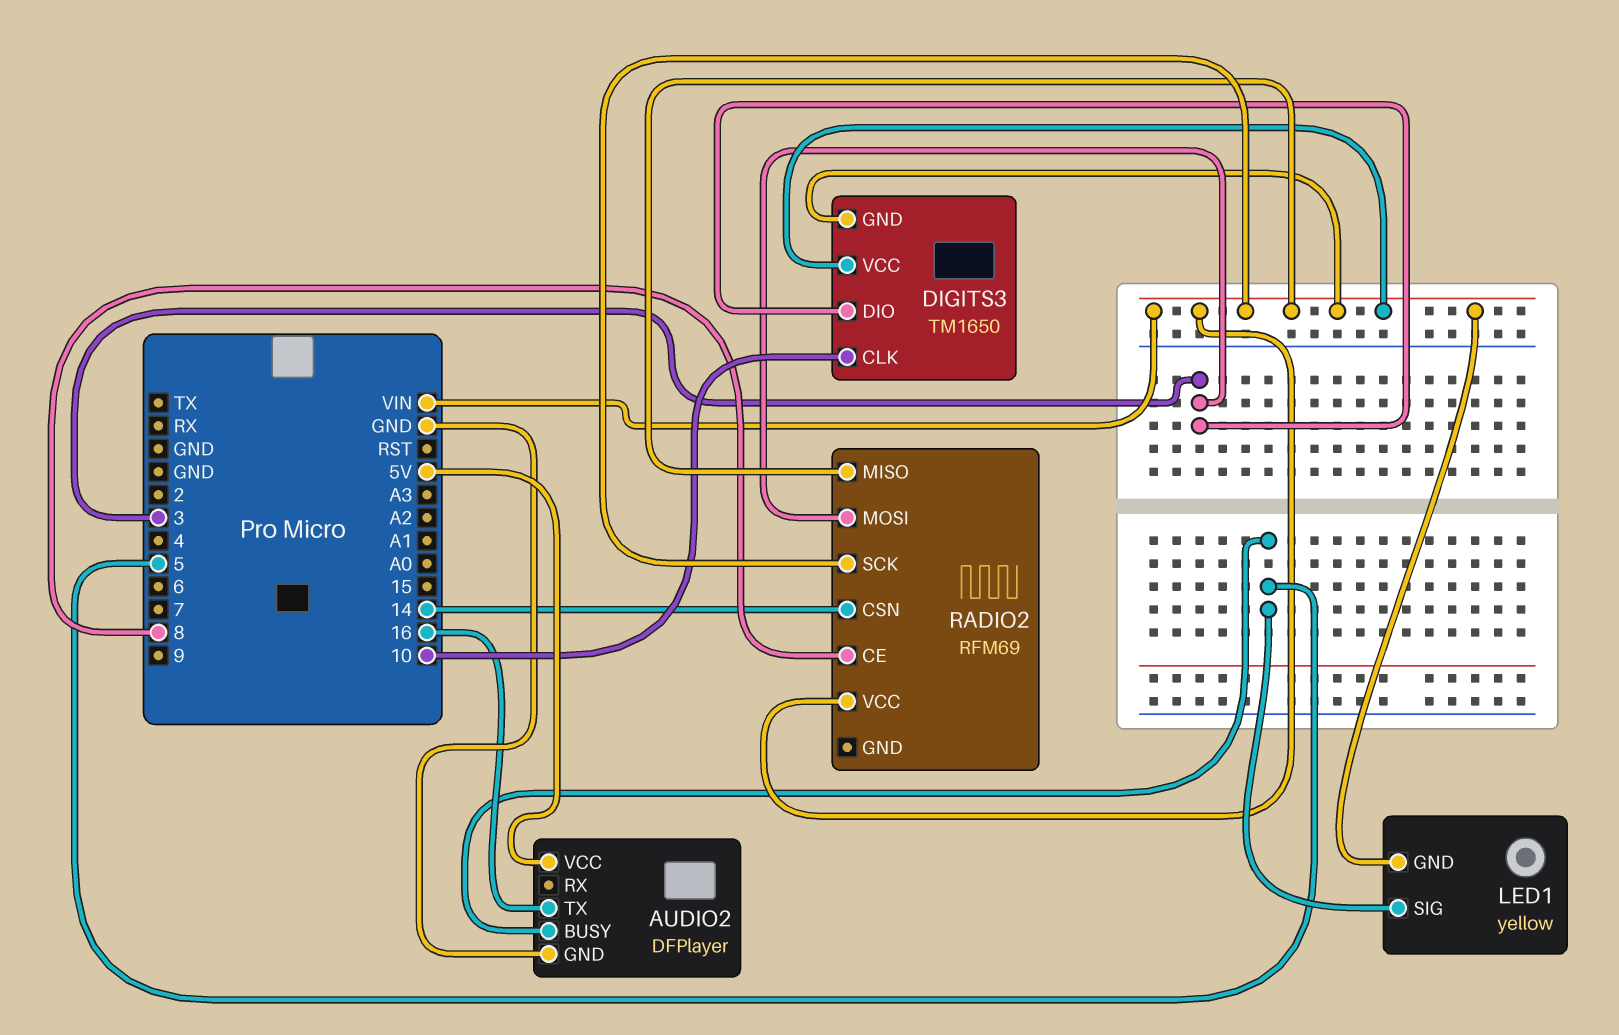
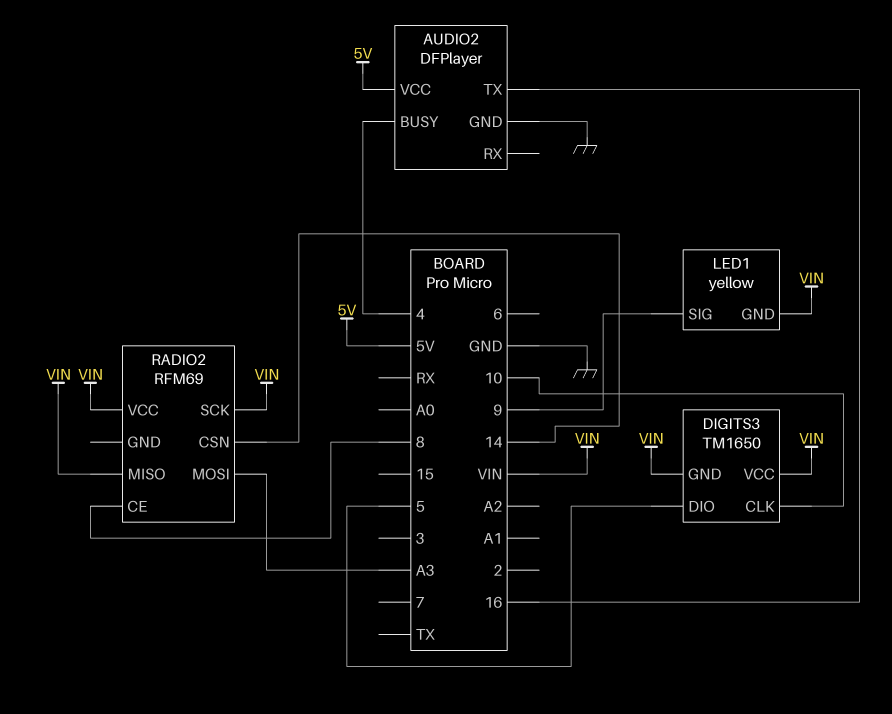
AUDIO2 pin BUSY: 5 -> 4
DIGITS3 pin DIO: 3 -> 5
LED1 pin SIG: 5 -> 9
RADIO2 pin MOSI: 3 -> A3

